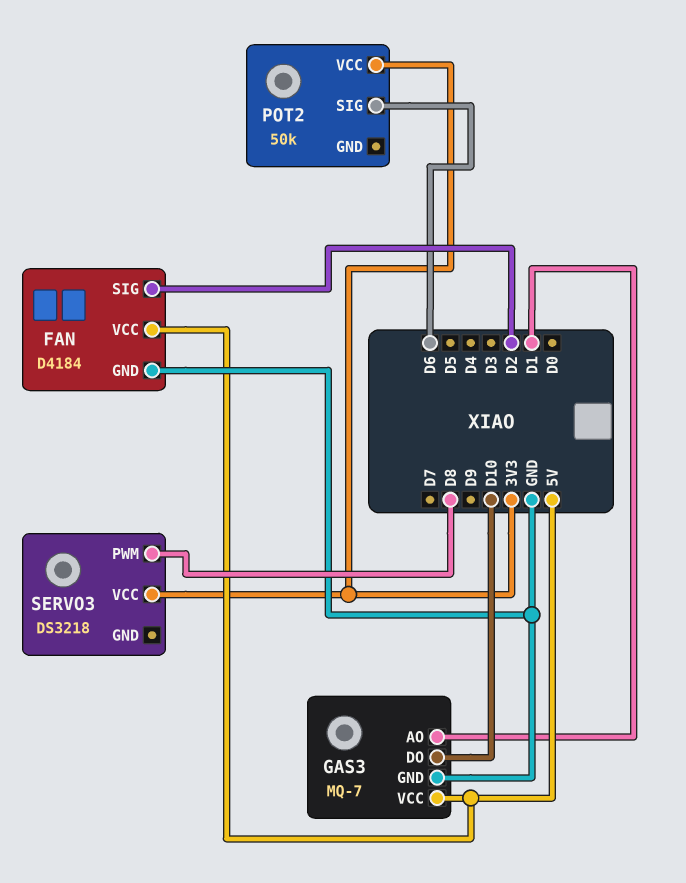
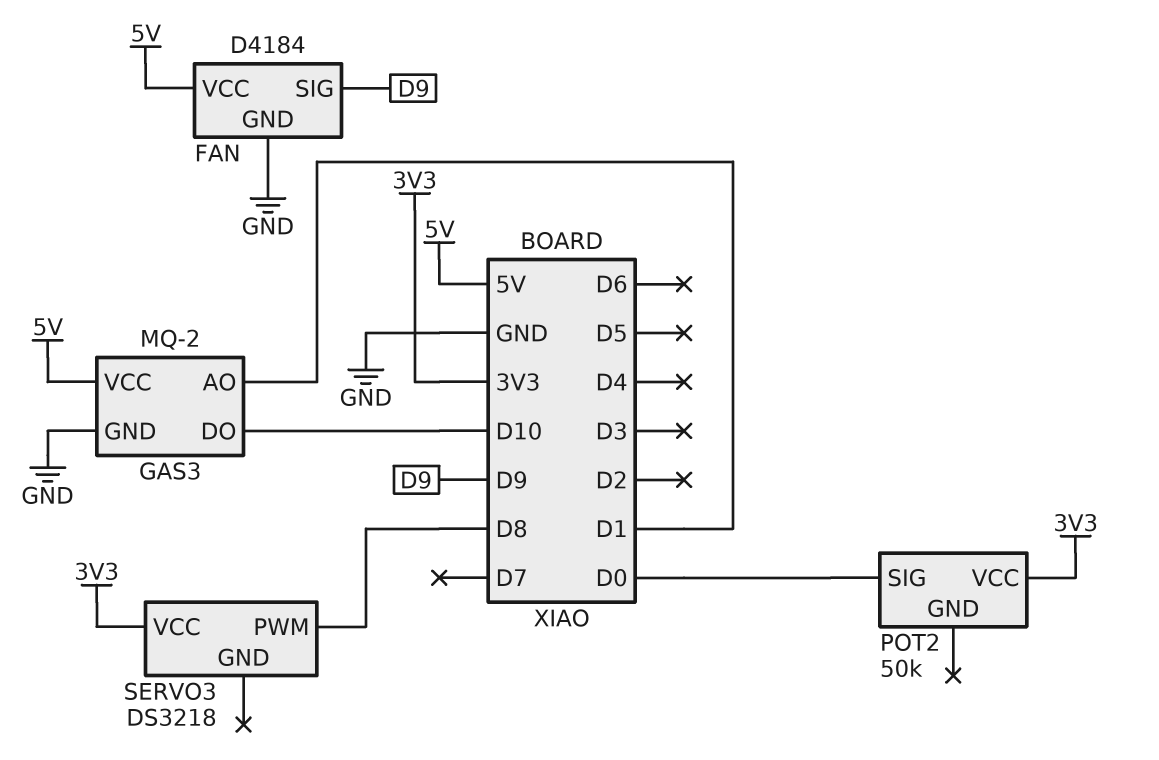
FAN pin SIG: D2 -> D9
GAS3: MQ-7 -> MQ-2
POT2 pin SIG: D6 -> D0

